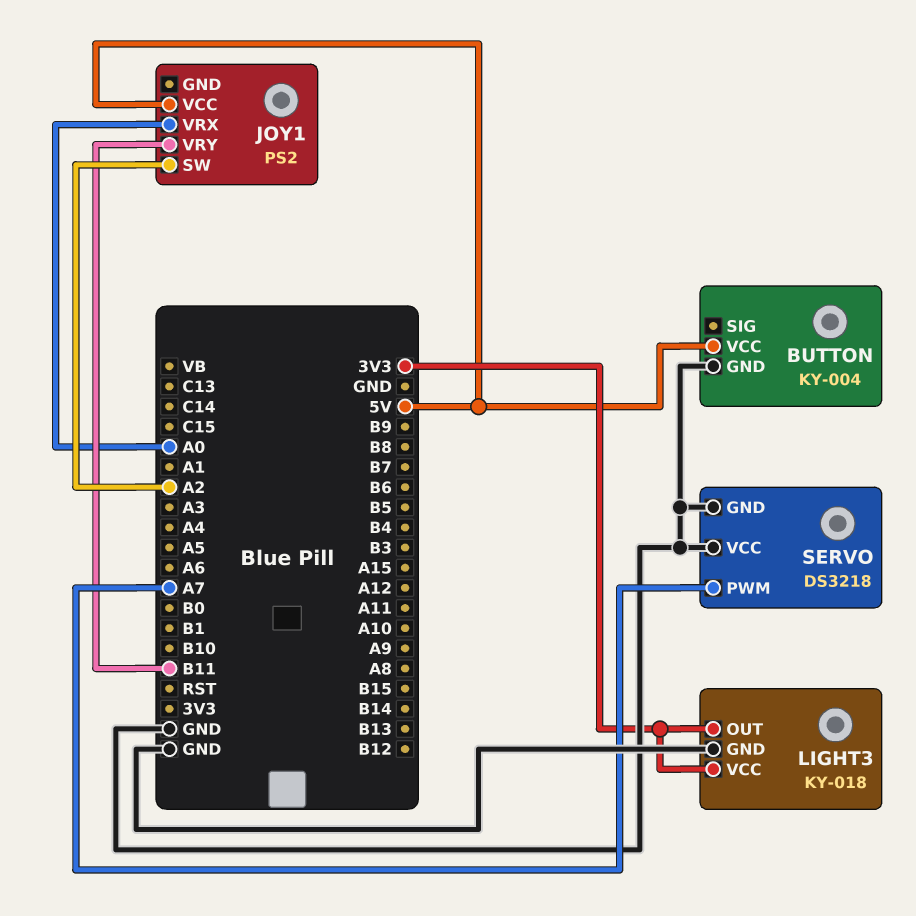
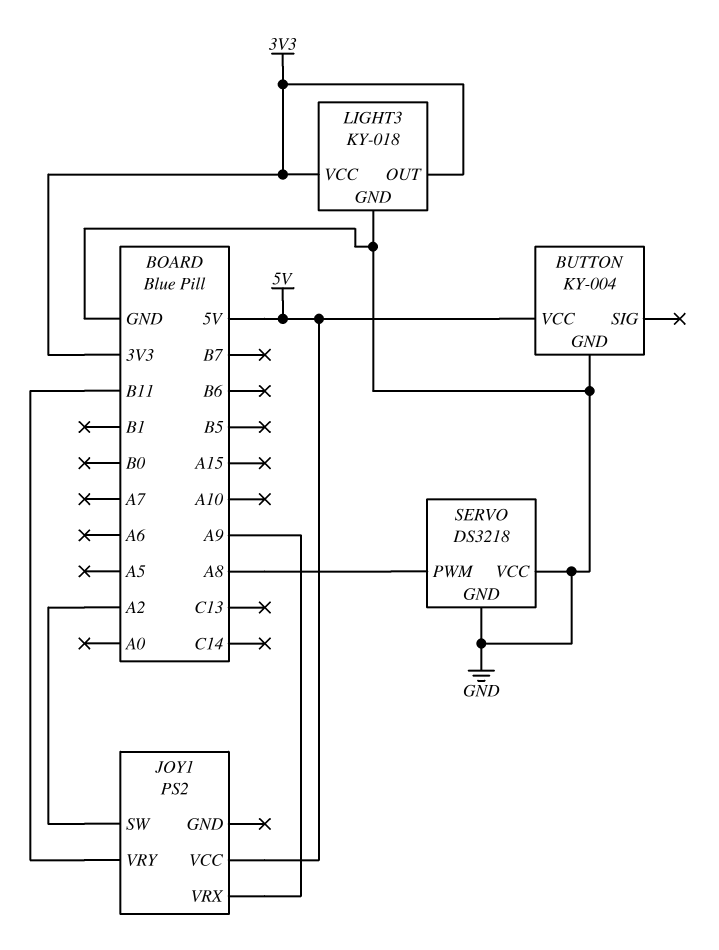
JOY1 pin VRX: A0 -> A9
SERVO pin PWM: A7 -> A8

